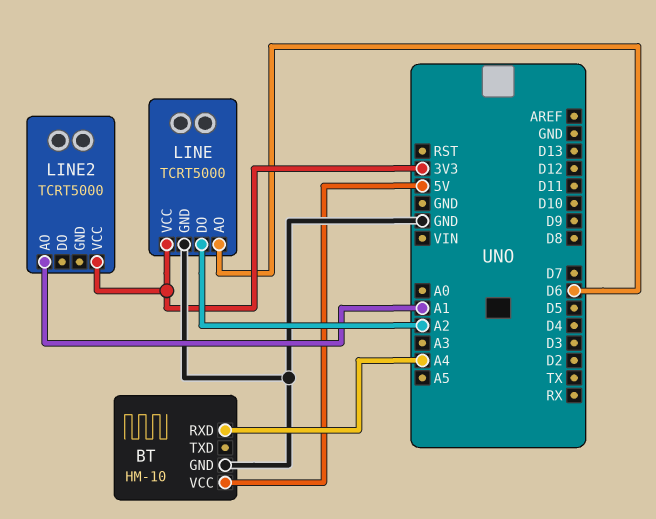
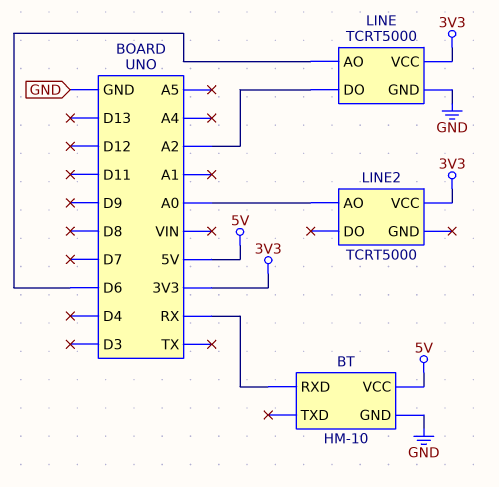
BT pin RXD: A4 -> RX
LINE2 pin AO: A1 -> A0

